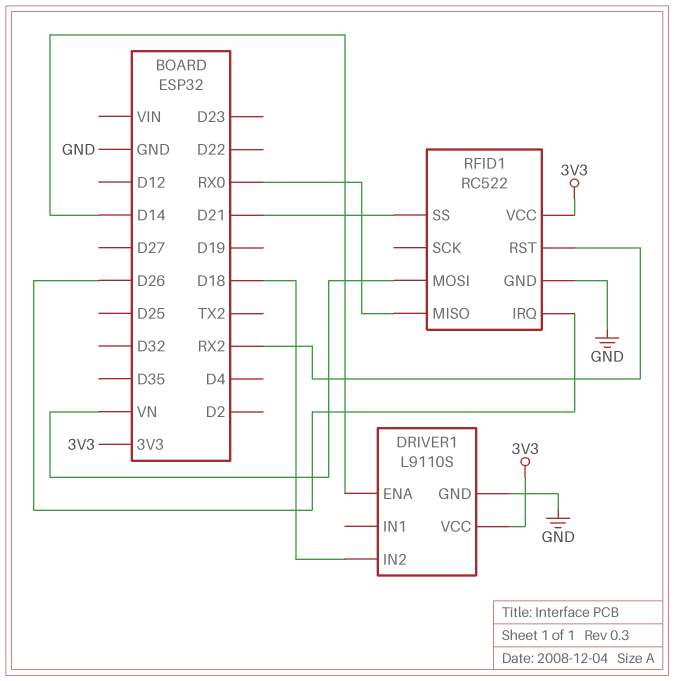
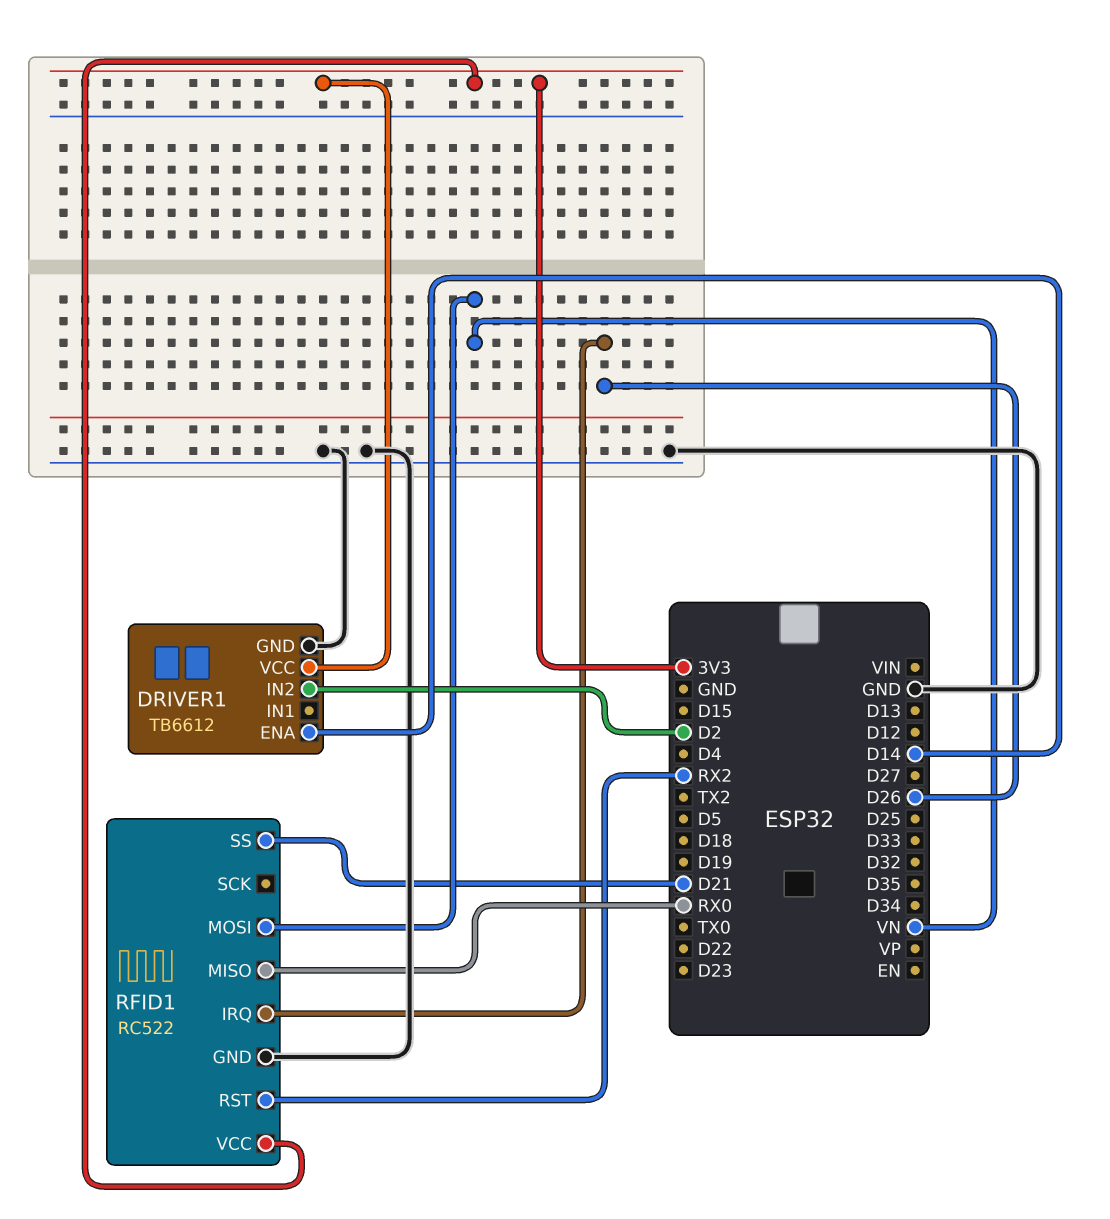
DRIVER1: L9110S -> TB6612
DRIVER1 pin IN2: D18 -> D2

